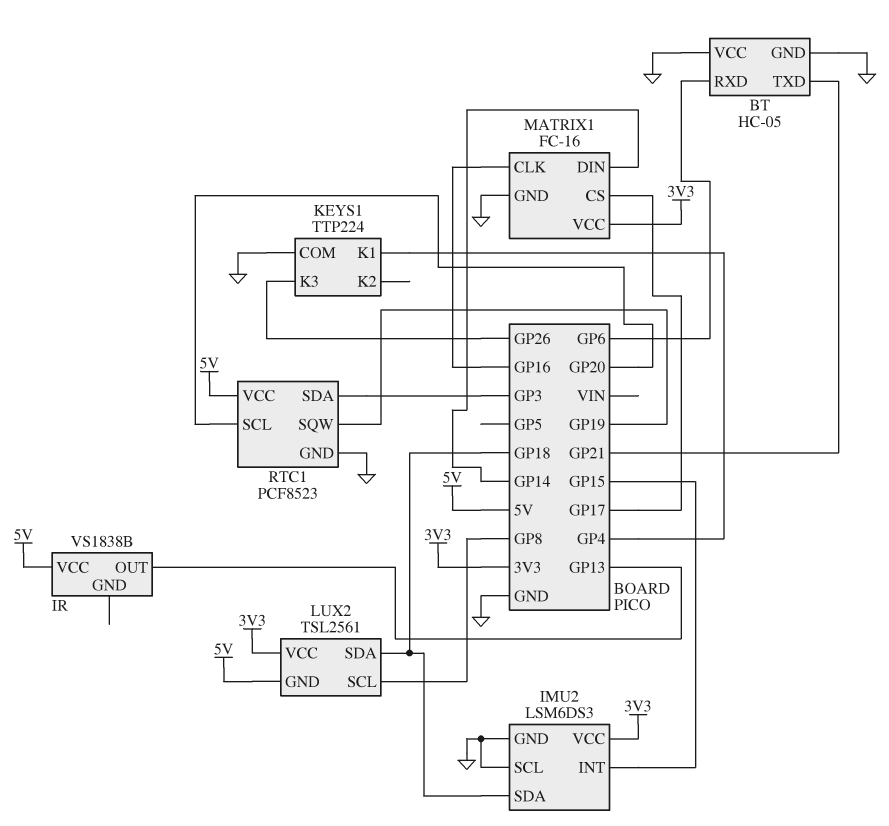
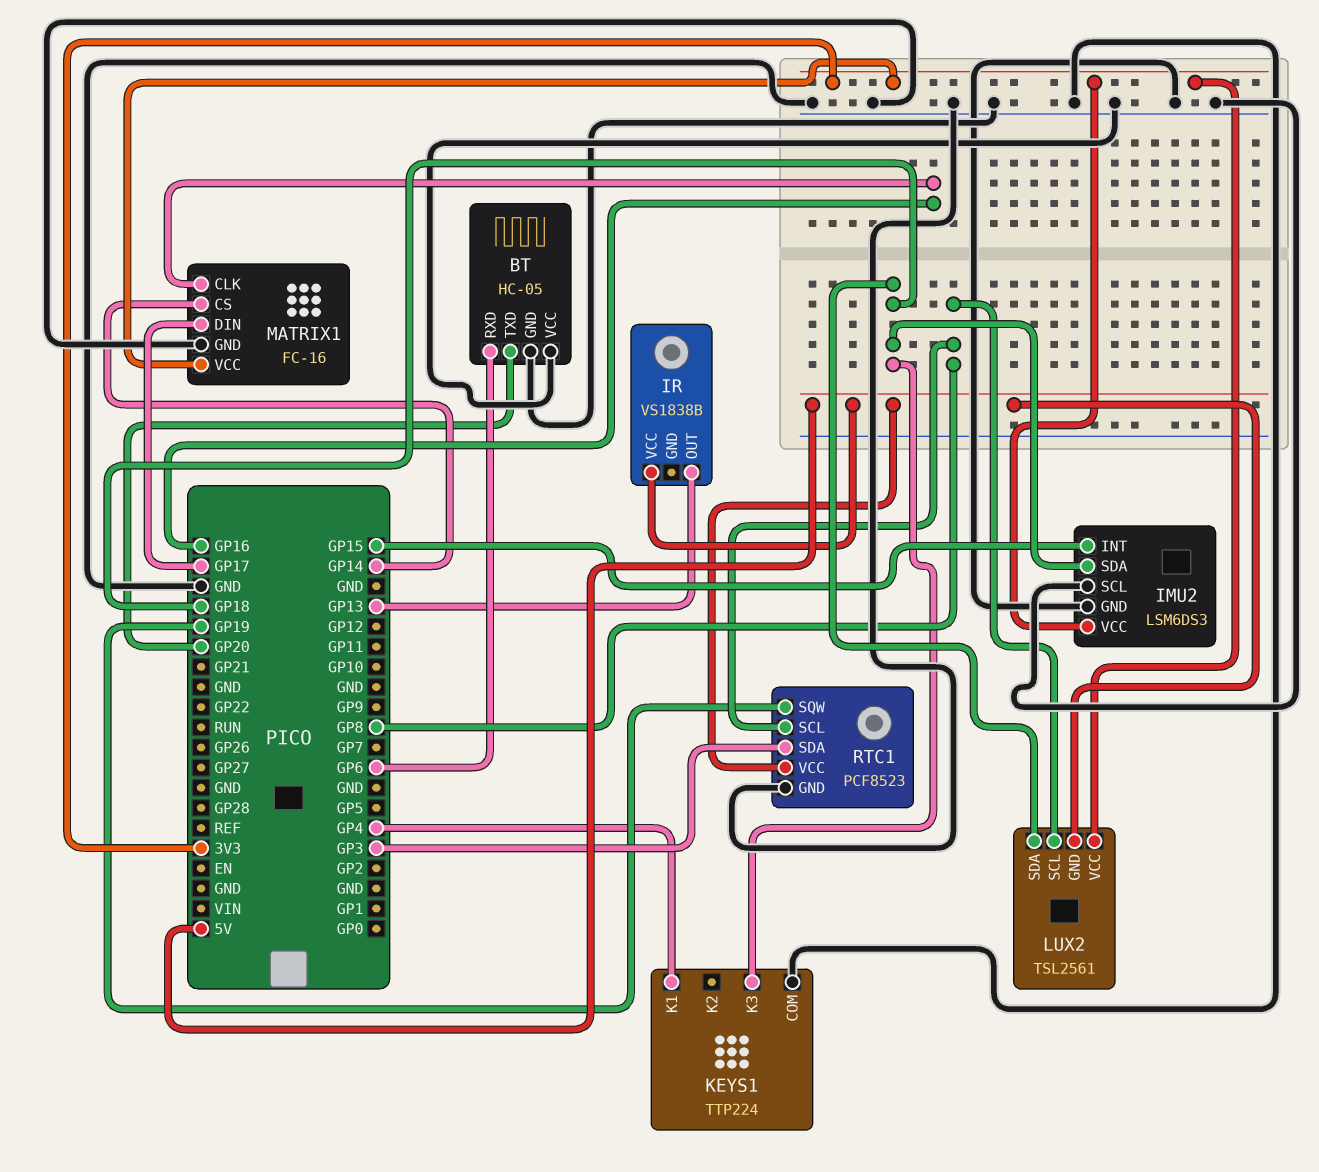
BT pin TXD: GP21 -> GP20
KEYS1 pin K3: GP26 -> GP18
MATRIX1 pin CS: GP17 -> GP14
MATRIX1 pin DIN: GP14 -> GP17
RTC1 pin SCL: GP20 -> GP8

